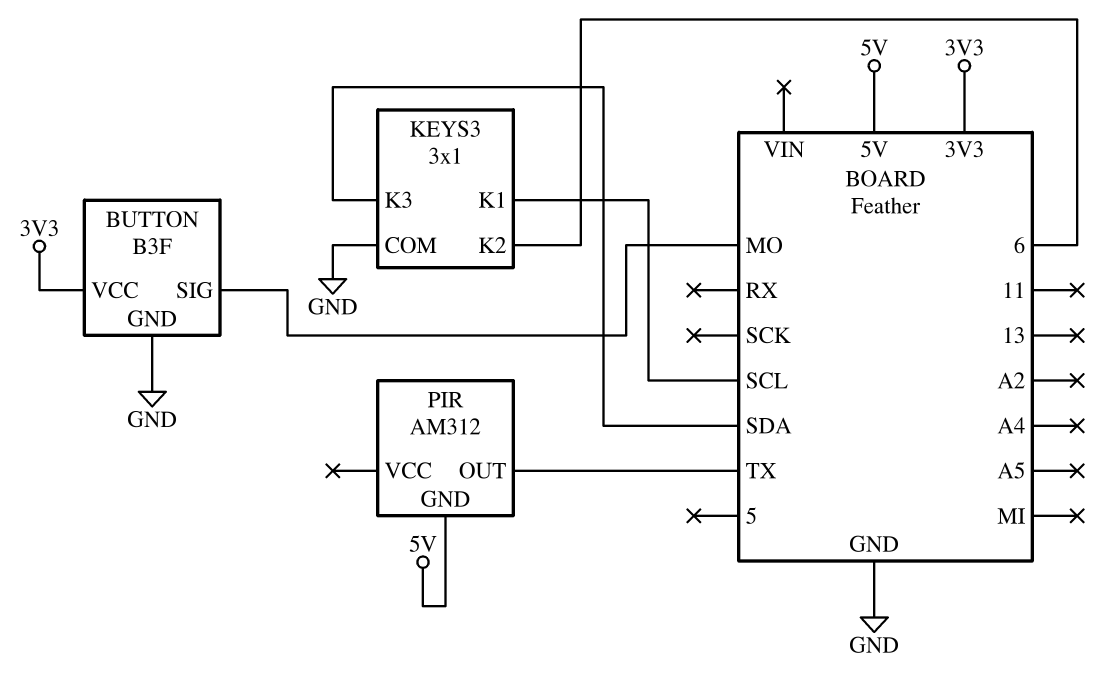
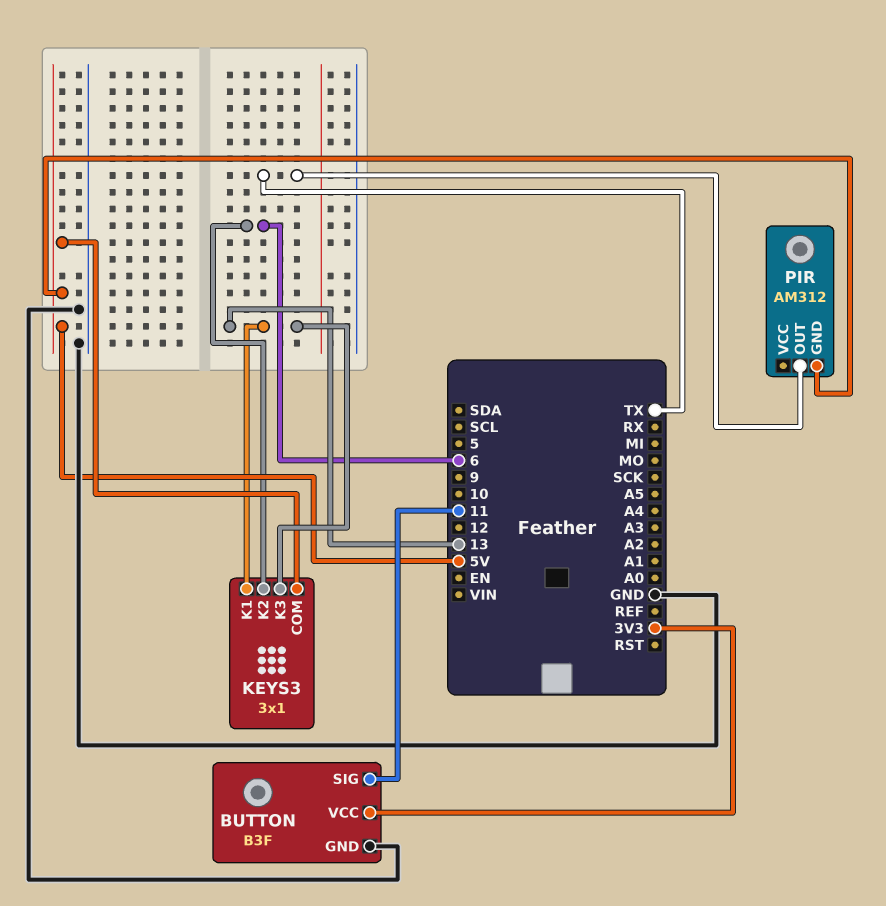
BUTTON pin SIG: MO -> 11
KEYS3 pin COM: GND -> 5V
KEYS3 pin K1: SCL -> 13
KEYS3 pin K3: SDA -> 13

